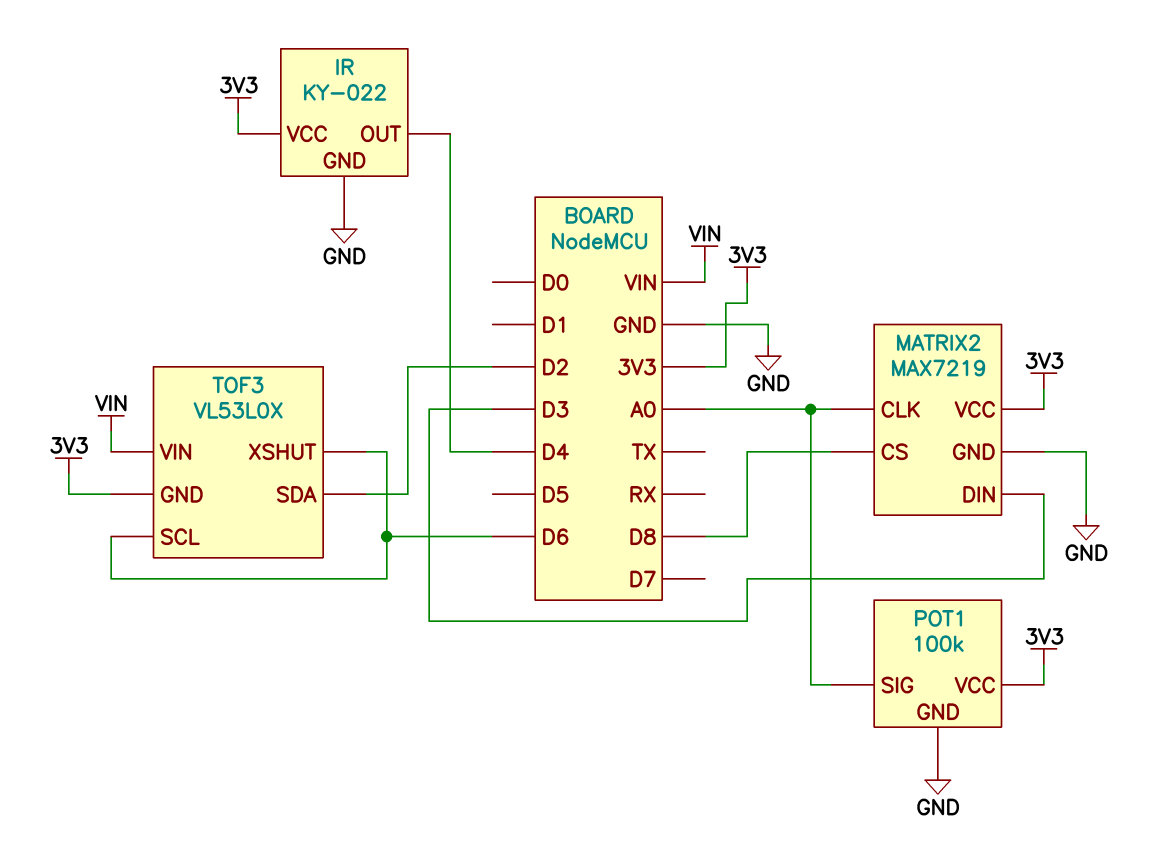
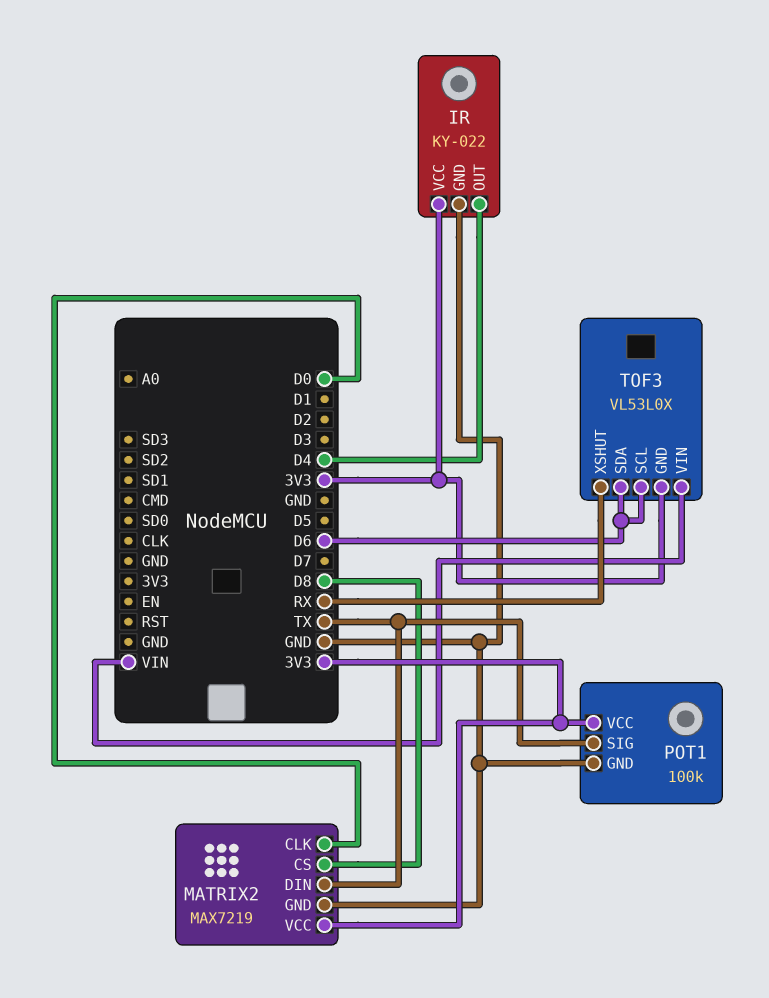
MATRIX2 pin CLK: A0 -> D0
MATRIX2 pin DIN: D3 -> TX
POT1 pin SIG: A0 -> TX
TOF3 pin SDA: D2 -> D6
TOF3 pin XSHUT: D6 -> RX

